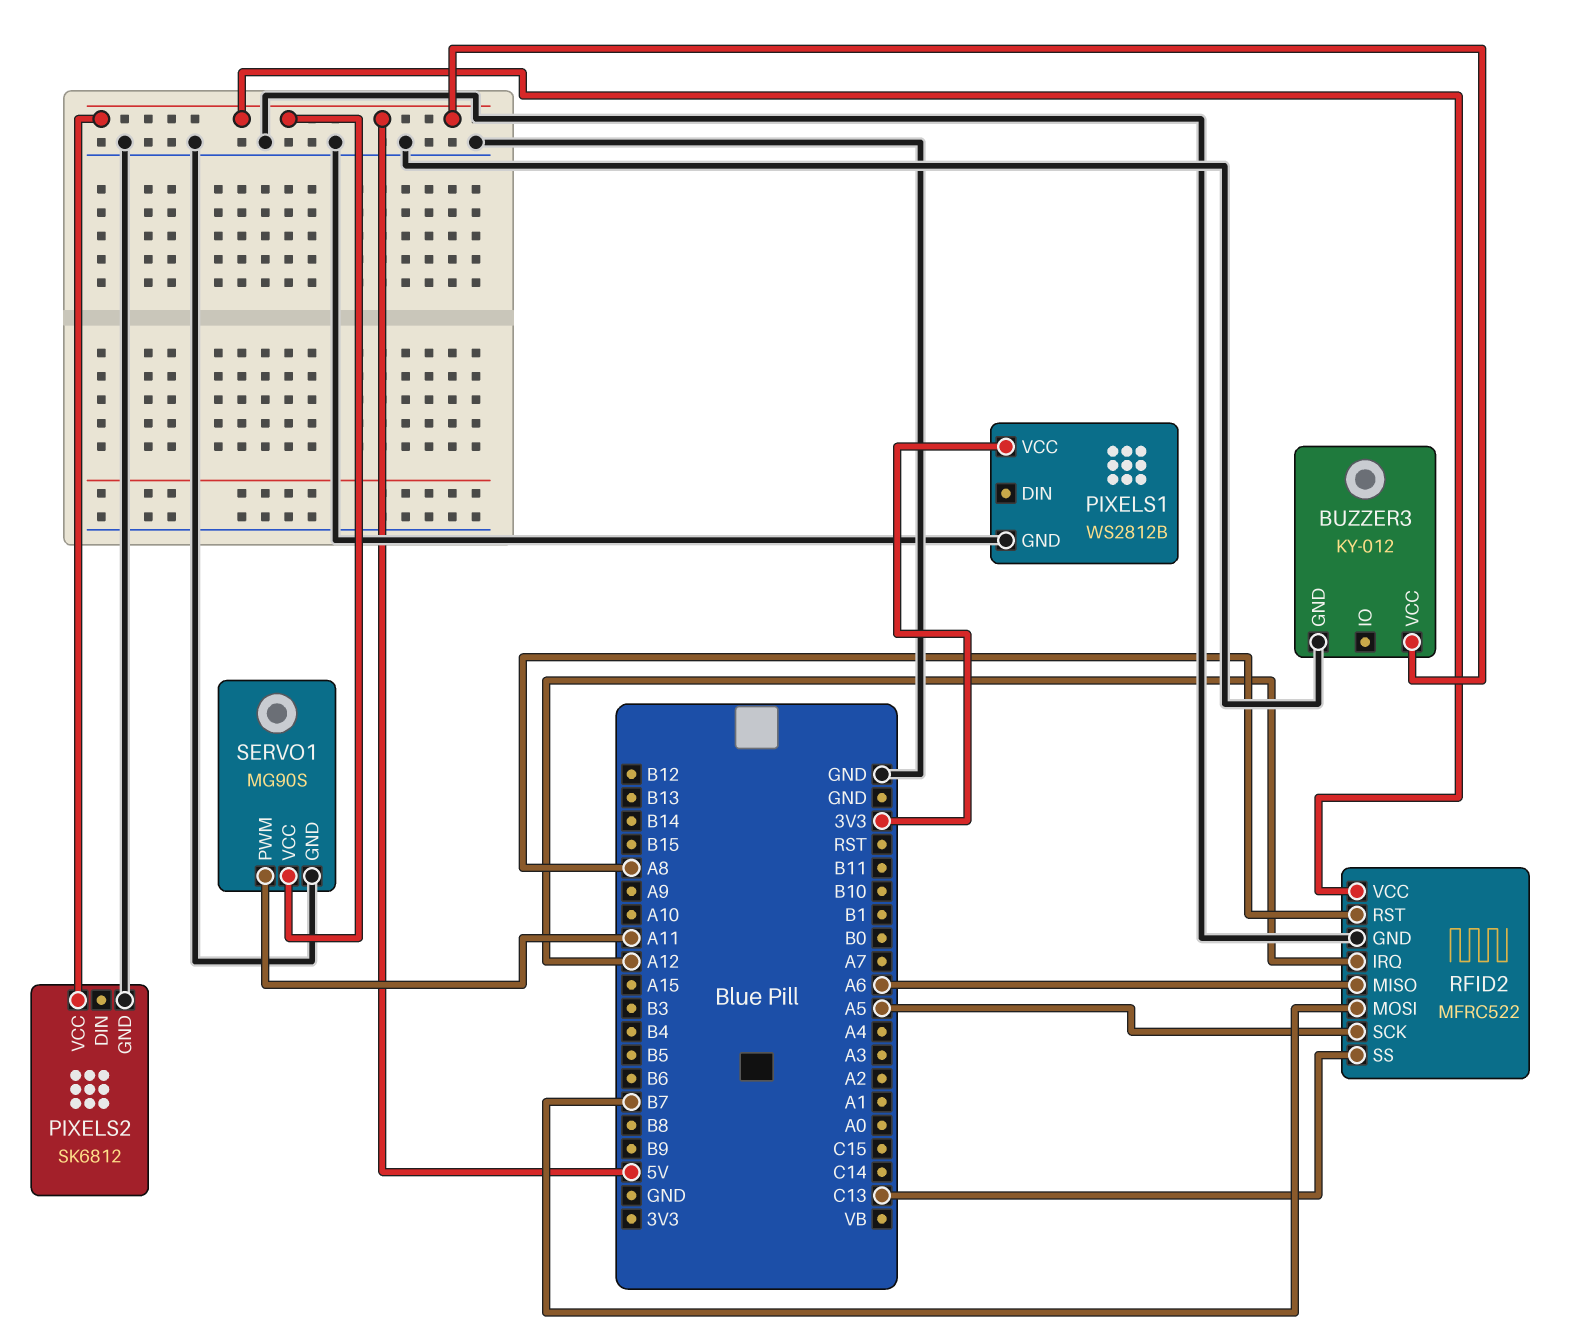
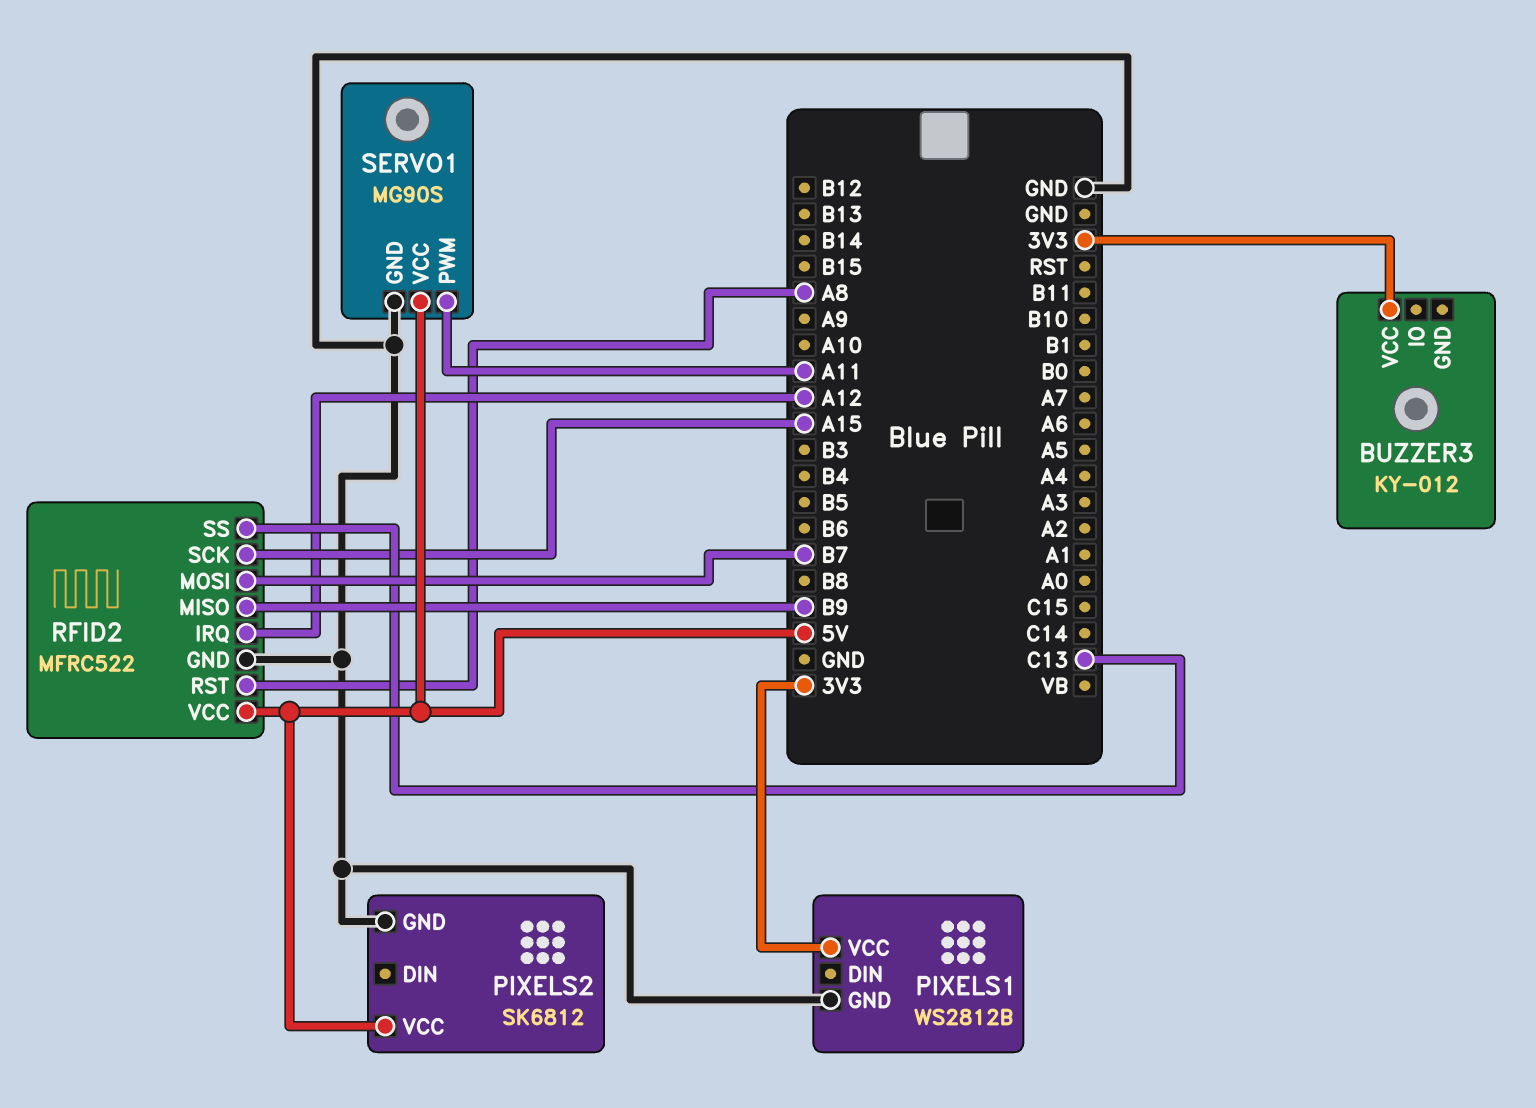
BUZZER3 pin GND: GND -> none
BUZZER3 pin VCC: 5V -> 3V3
RFID2 pin MISO: A6 -> B9
RFID2 pin SCK: A5 -> A15

